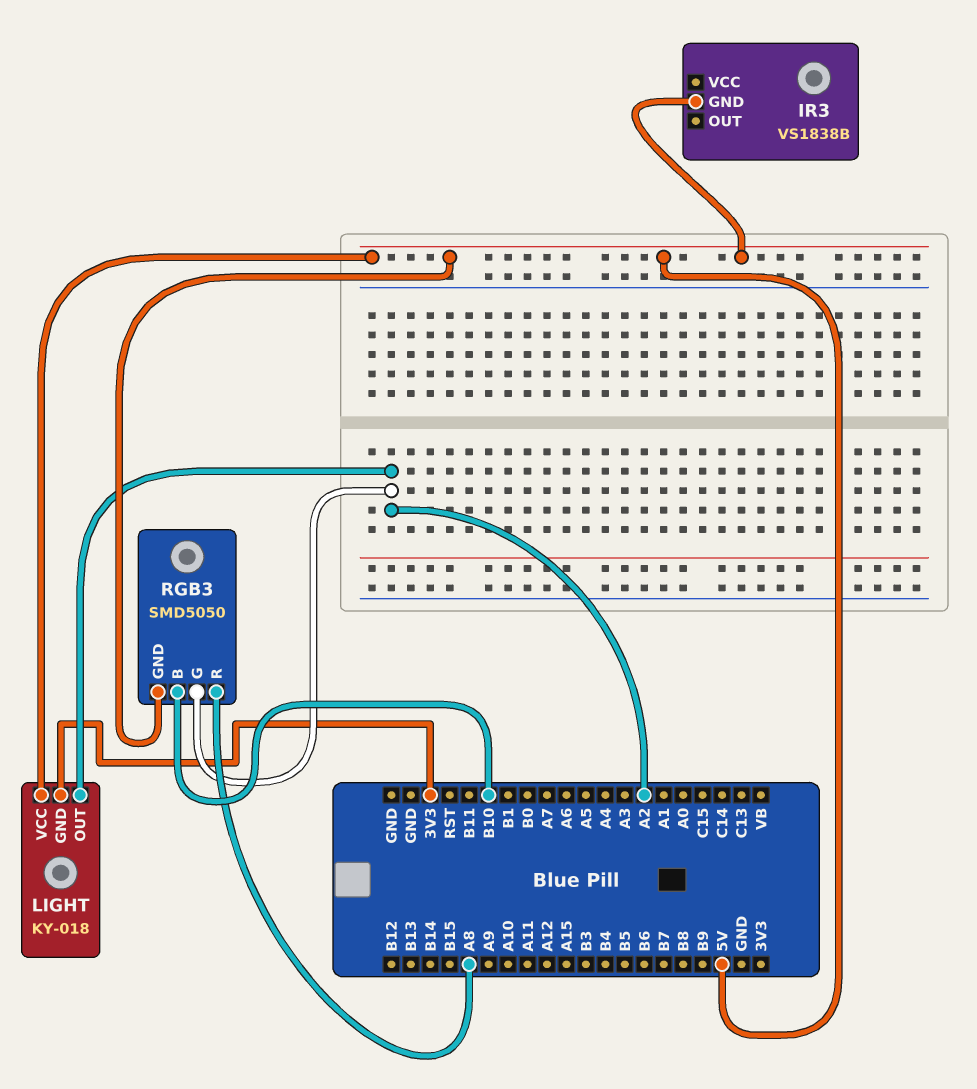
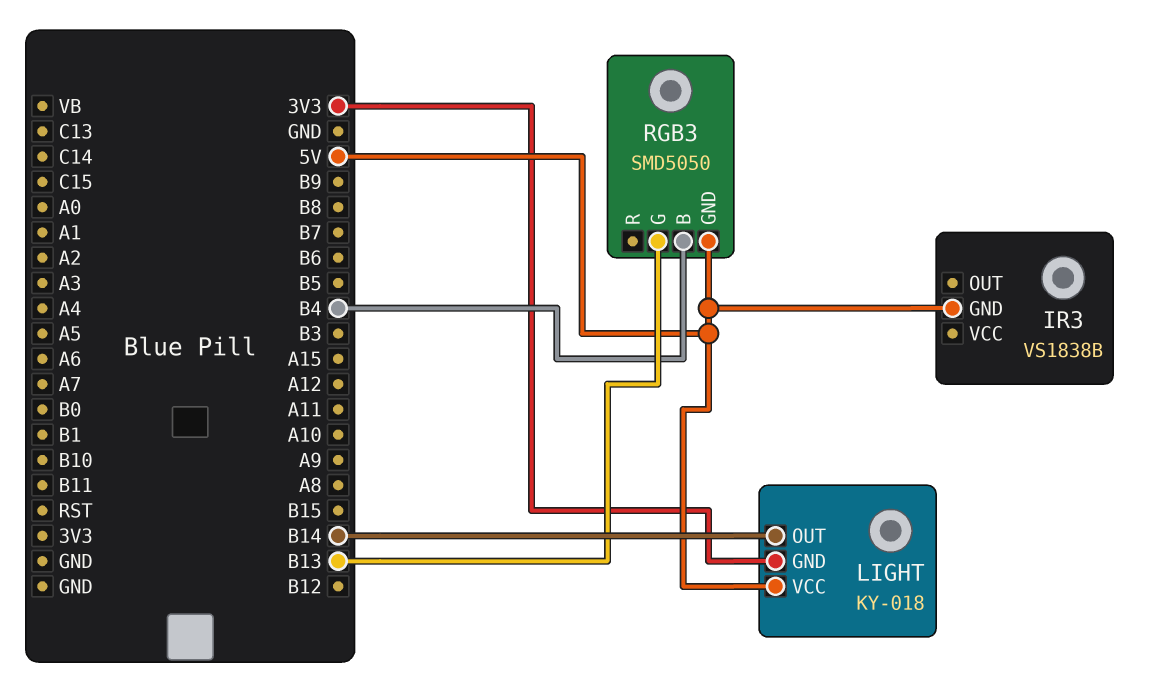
LIGHT pin OUT: A2 -> B14
RGB3 pin B: B10 -> B4
RGB3 pin G: A2 -> B13
RGB3 pin R: A8 -> none

